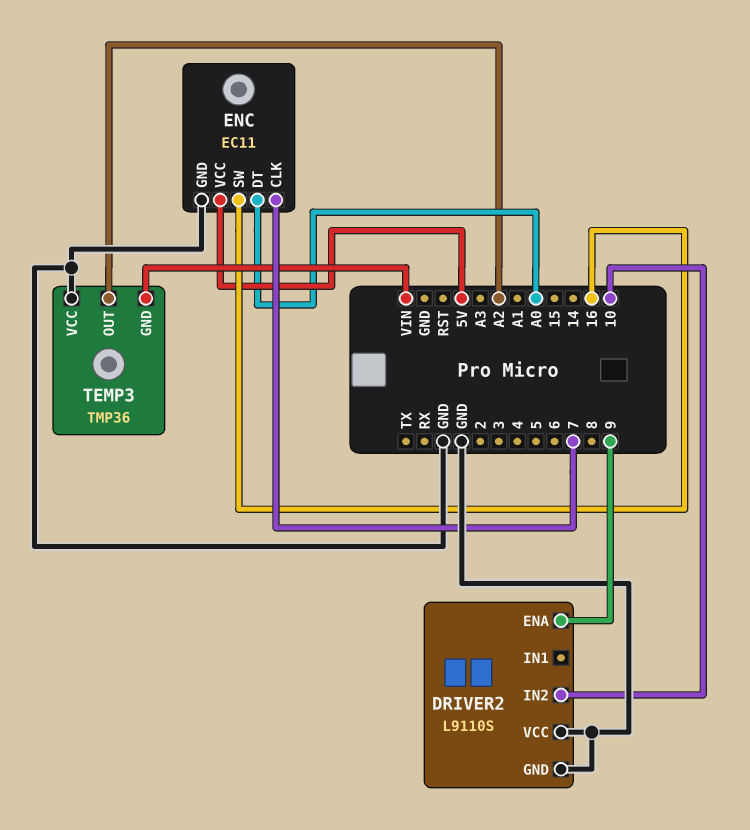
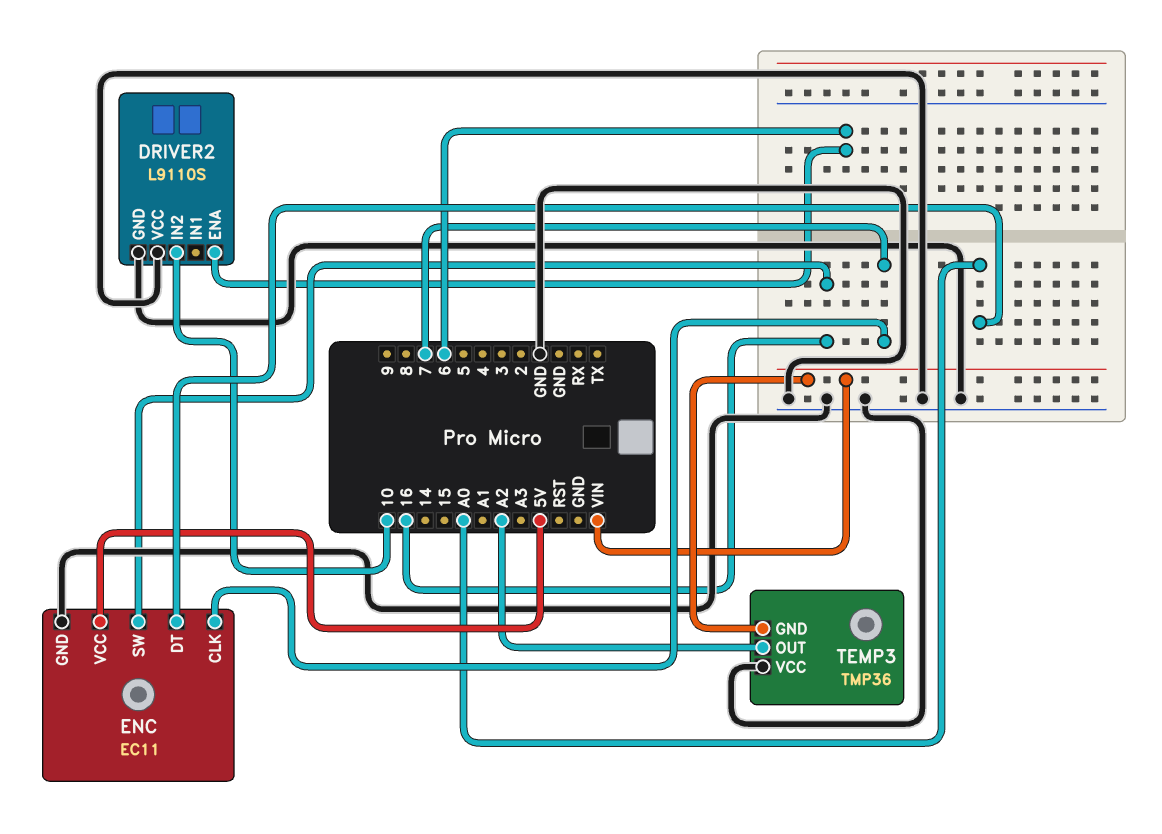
DRIVER2 pin ENA: 9 -> 6

